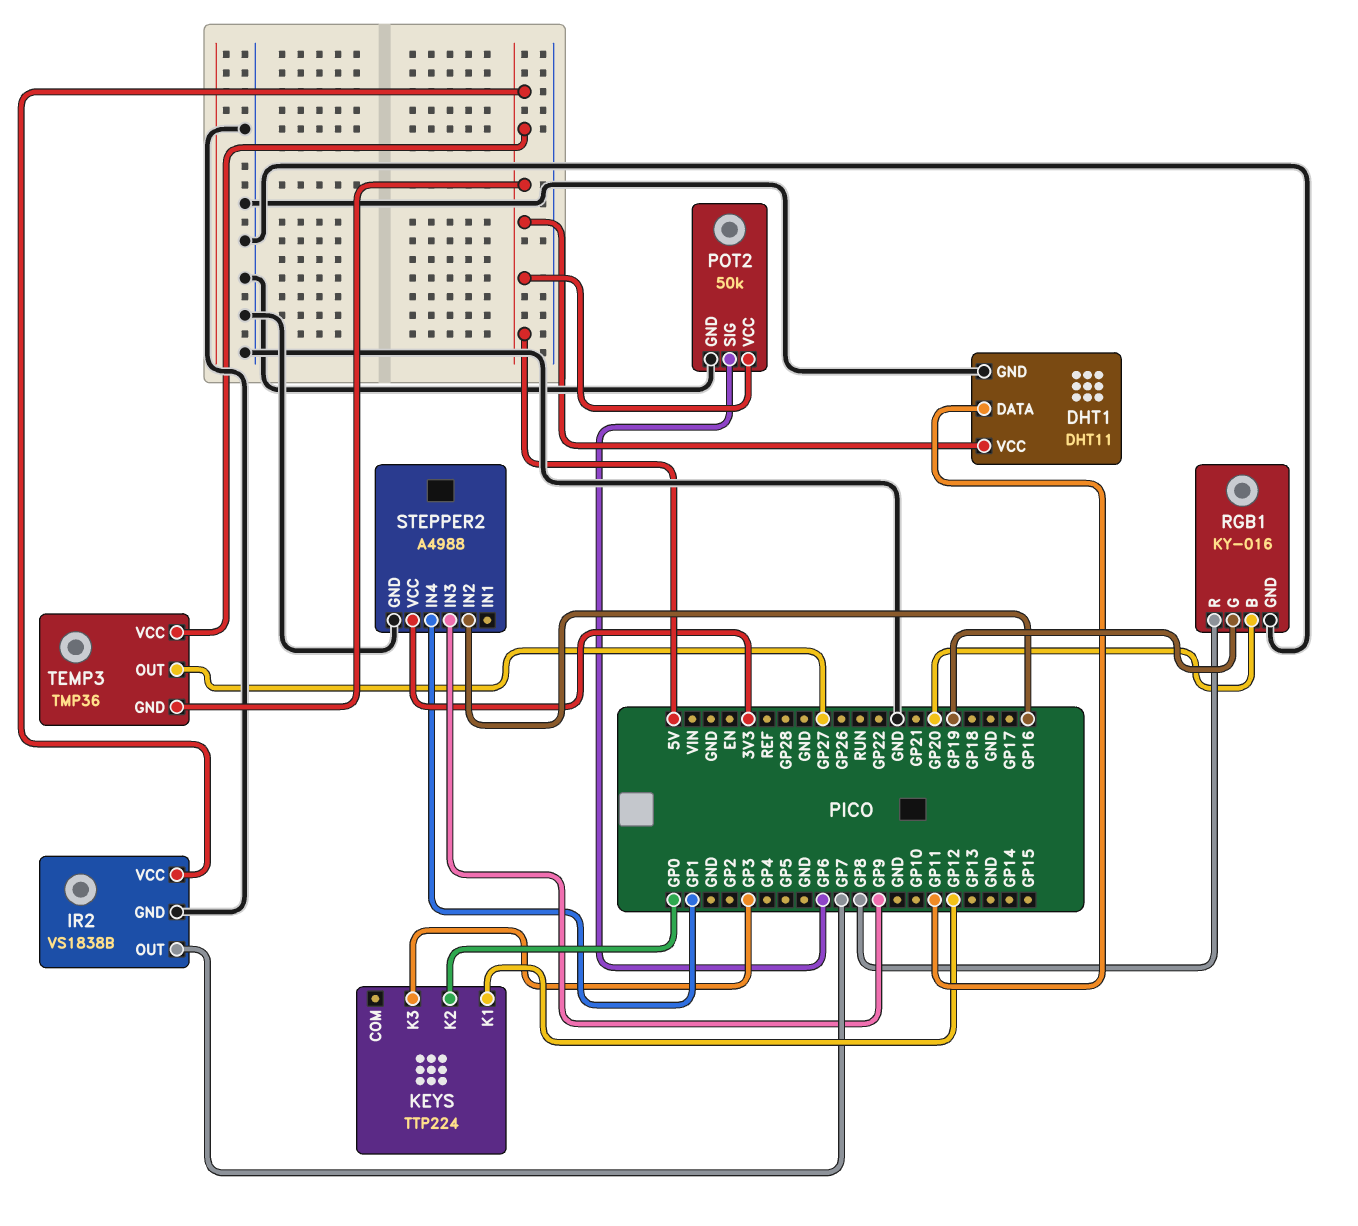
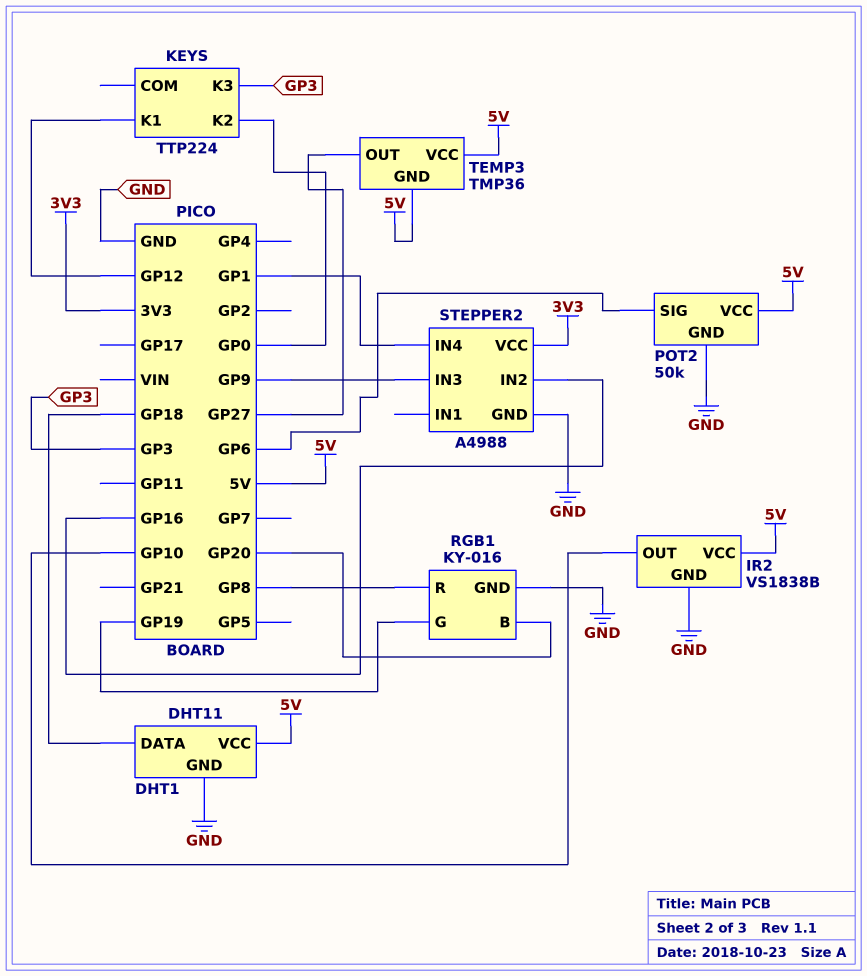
DHT1 pin DATA: GP11 -> GP18
IR2 pin OUT: GP7 -> GP10

